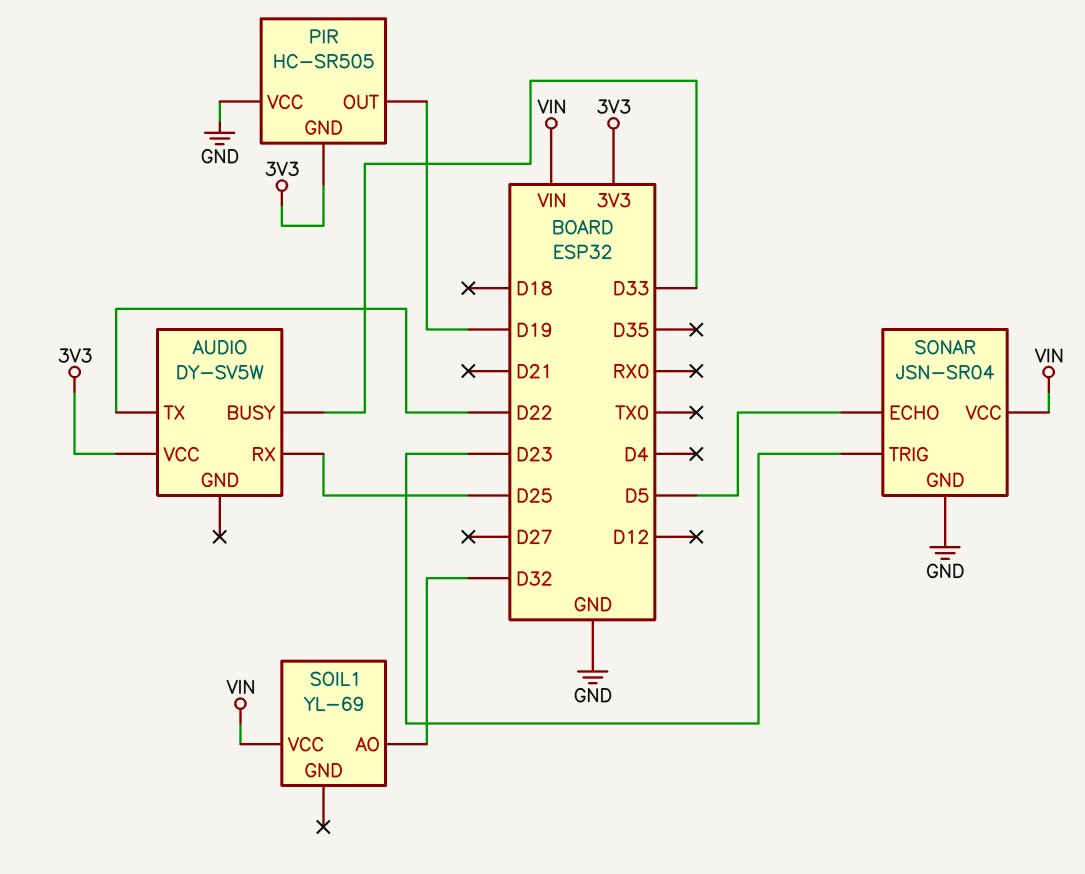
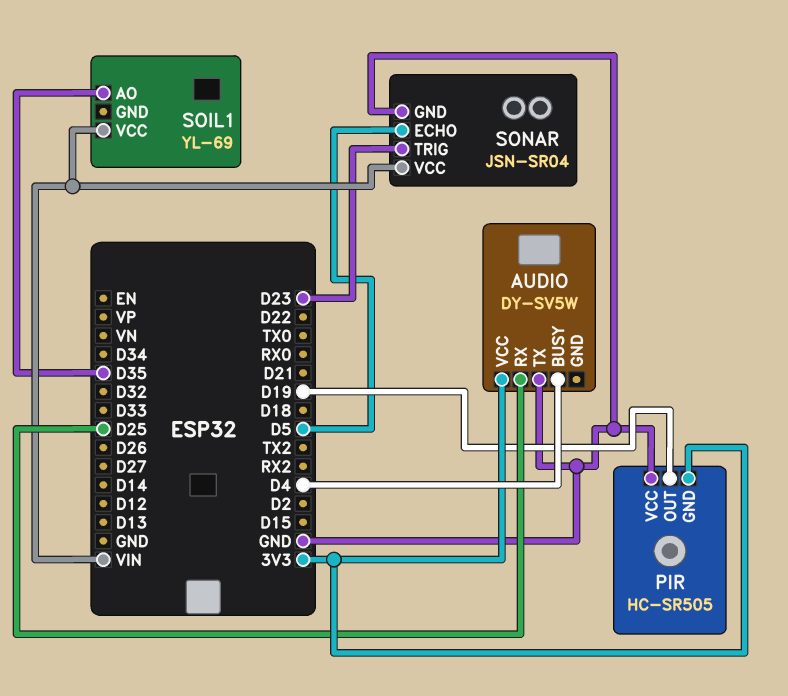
AUDIO pin BUSY: D33 -> D4
AUDIO pin TX: D22 -> GND
SOIL1 pin AO: D32 -> D35

